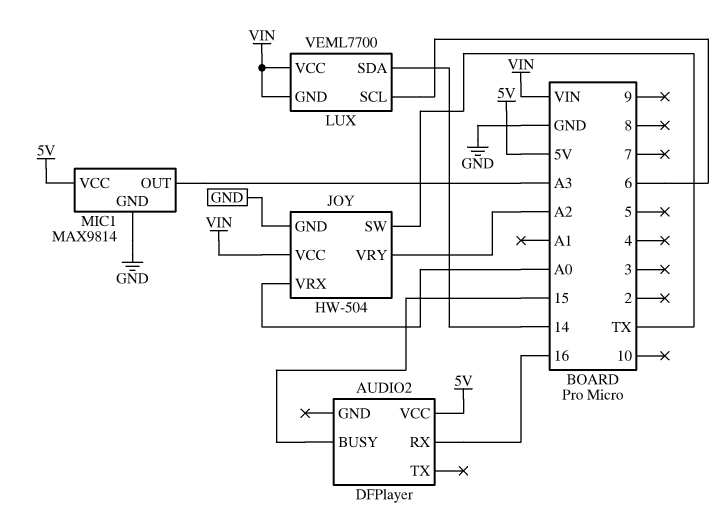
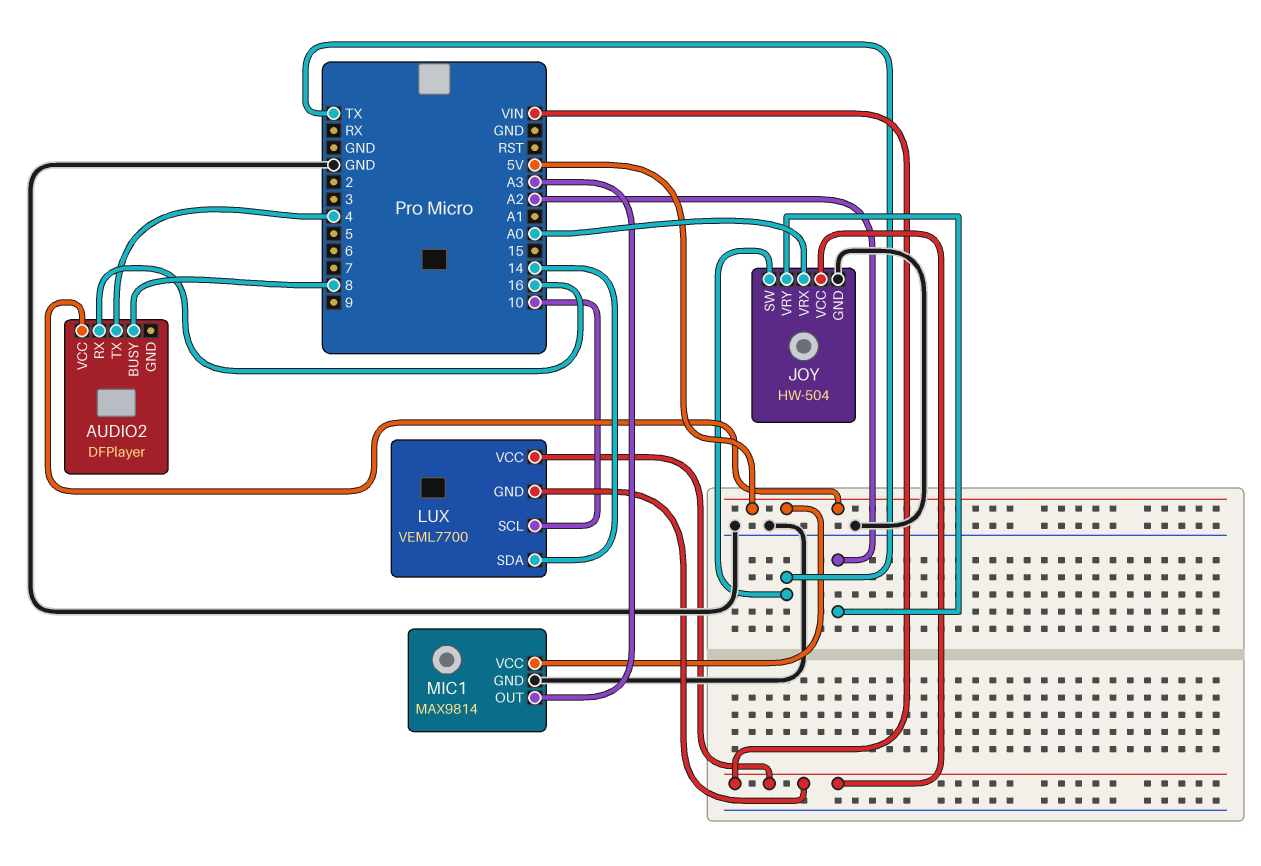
AUDIO2 pin BUSY: 15 -> 8
AUDIO2 pin TX: none -> 4
LUX pin SCL: 6 -> 10

